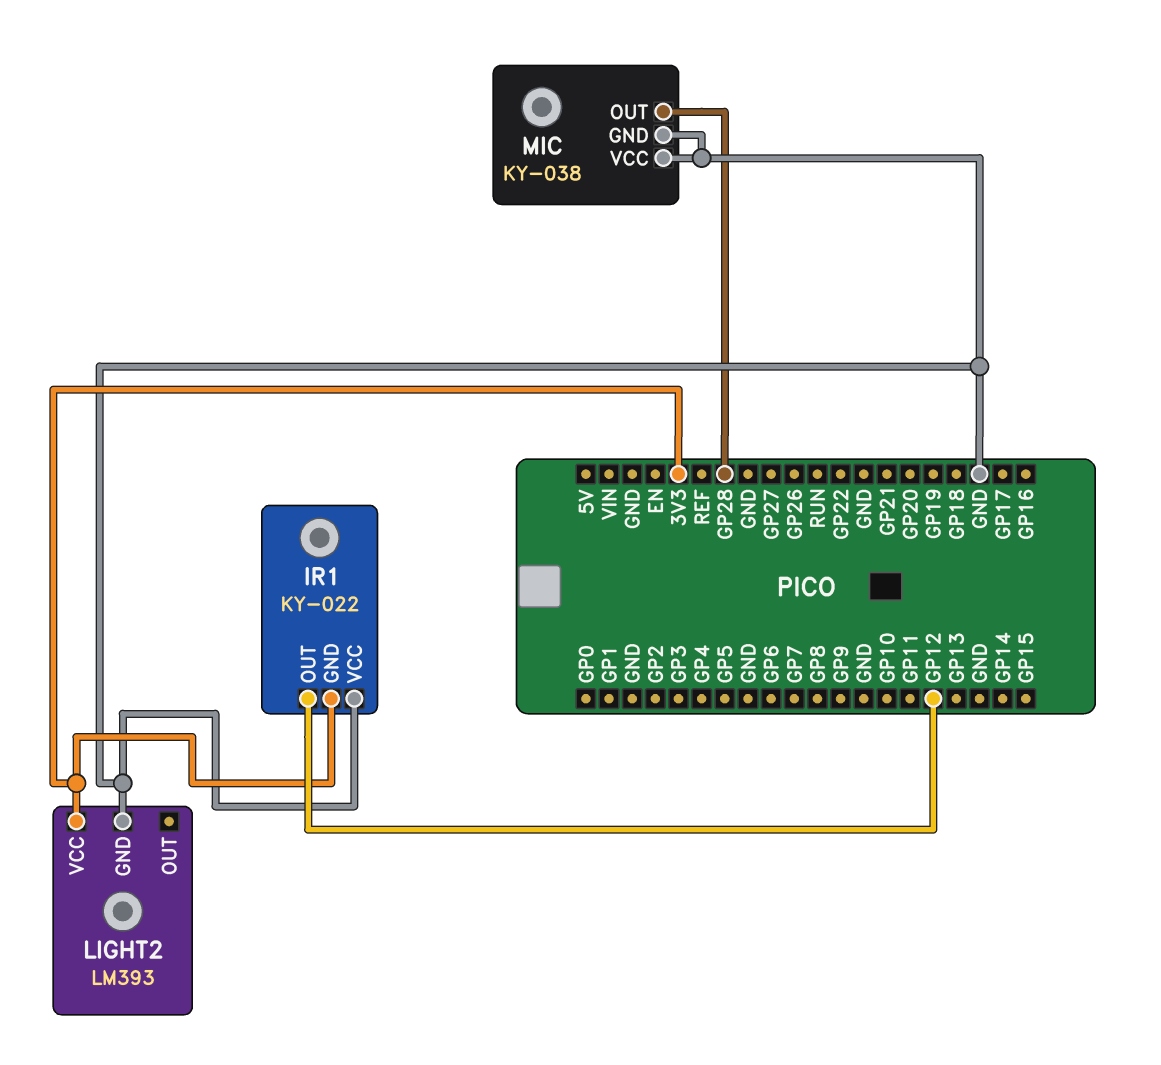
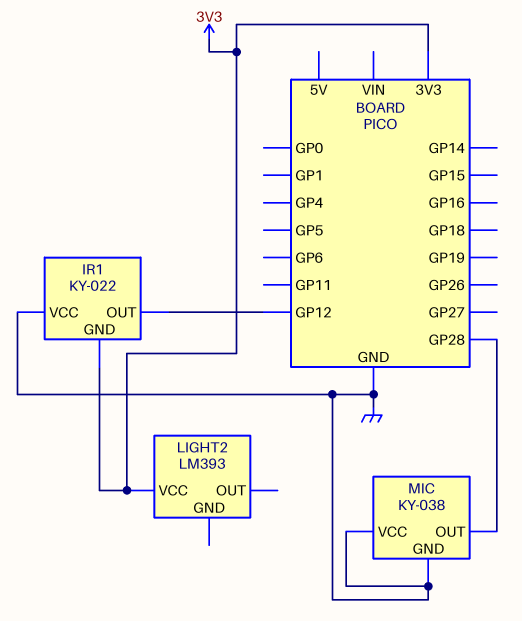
LIGHT2 pin GND: GND -> none

